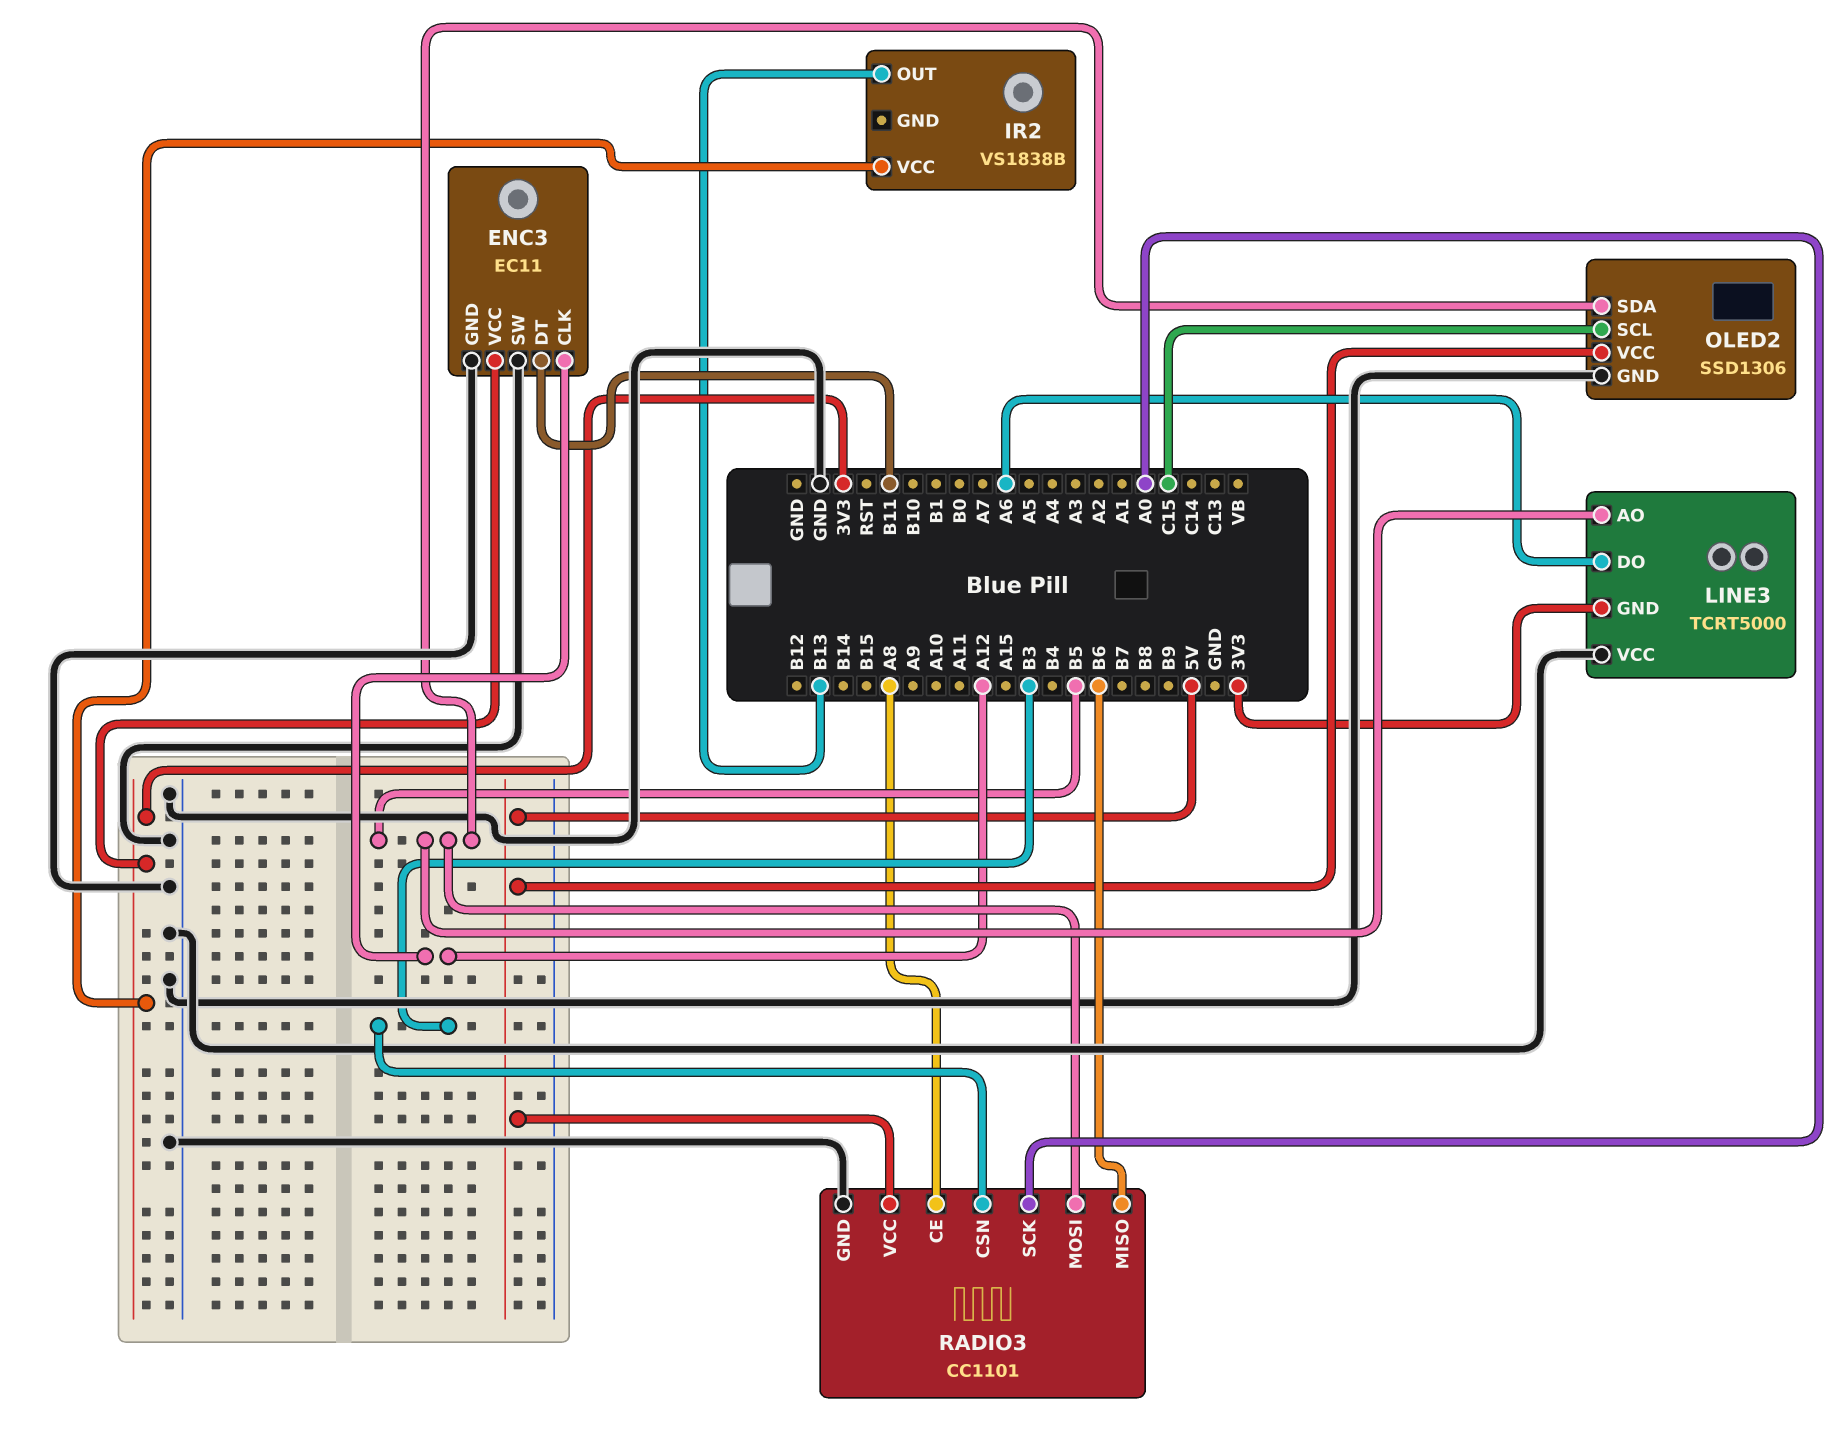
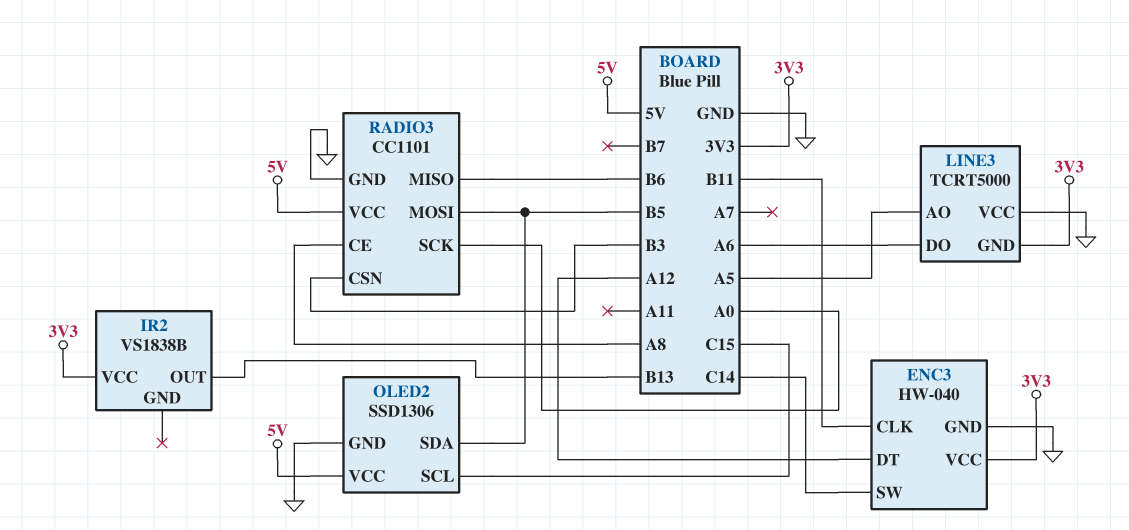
ENC3: EC11 -> HW-040
ENC3 pin CLK: A12 -> B11
ENC3 pin DT: B11 -> A12
ENC3 pin SW: GND -> C14
LINE3 pin AO: B5 -> A5

